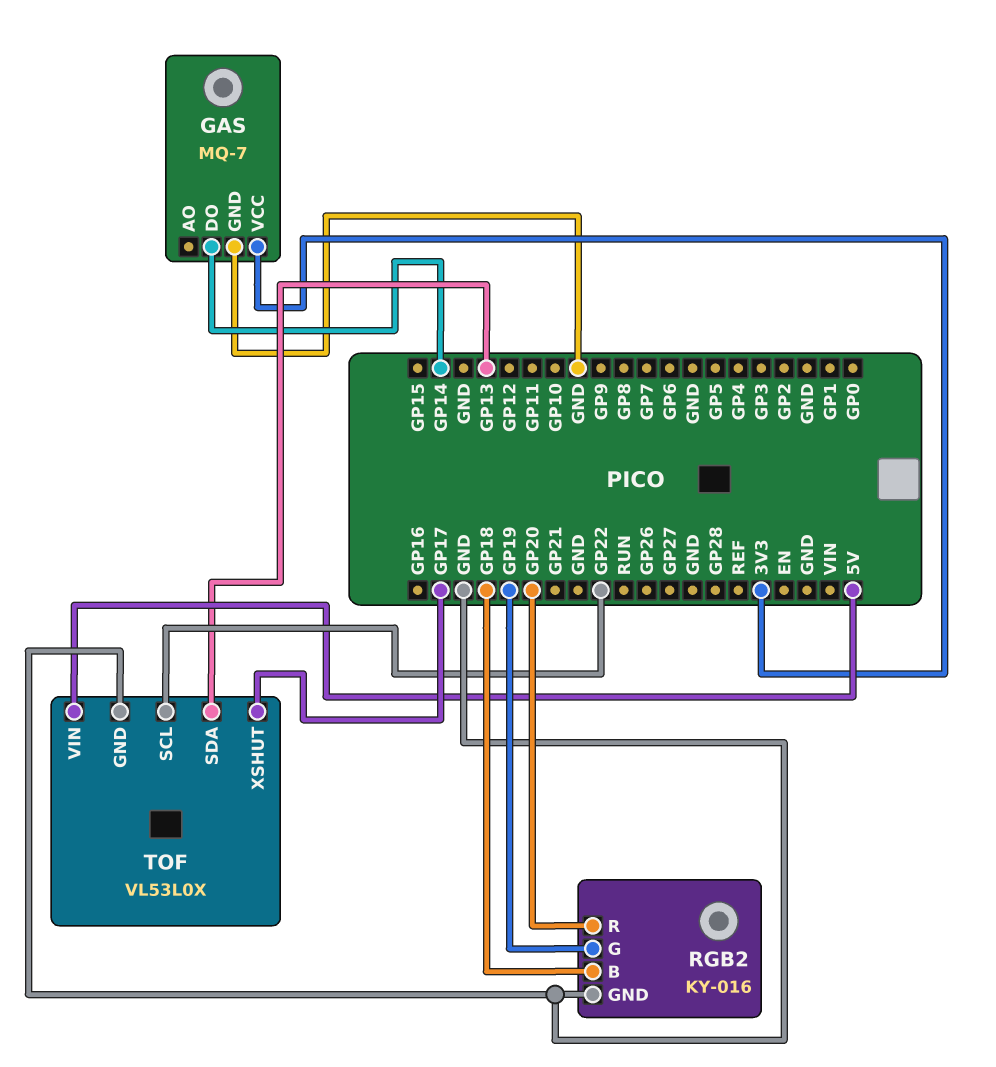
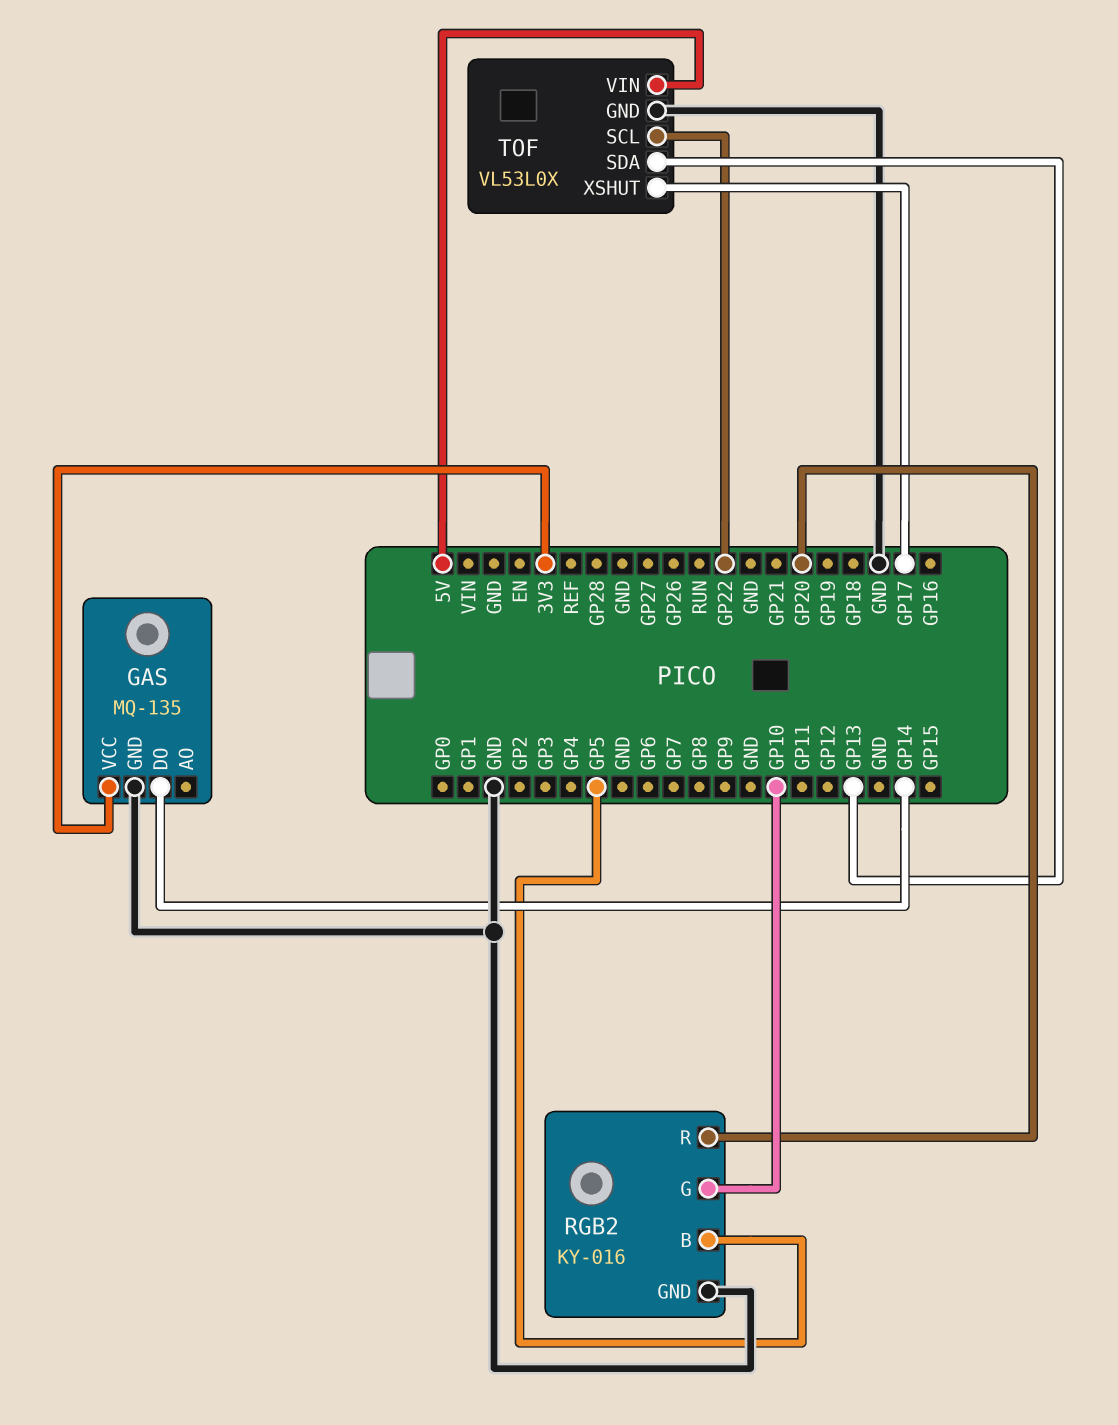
GAS: MQ-7 -> MQ-135
RGB2 pin B: GP18 -> GP5
RGB2 pin G: GP19 -> GP10

